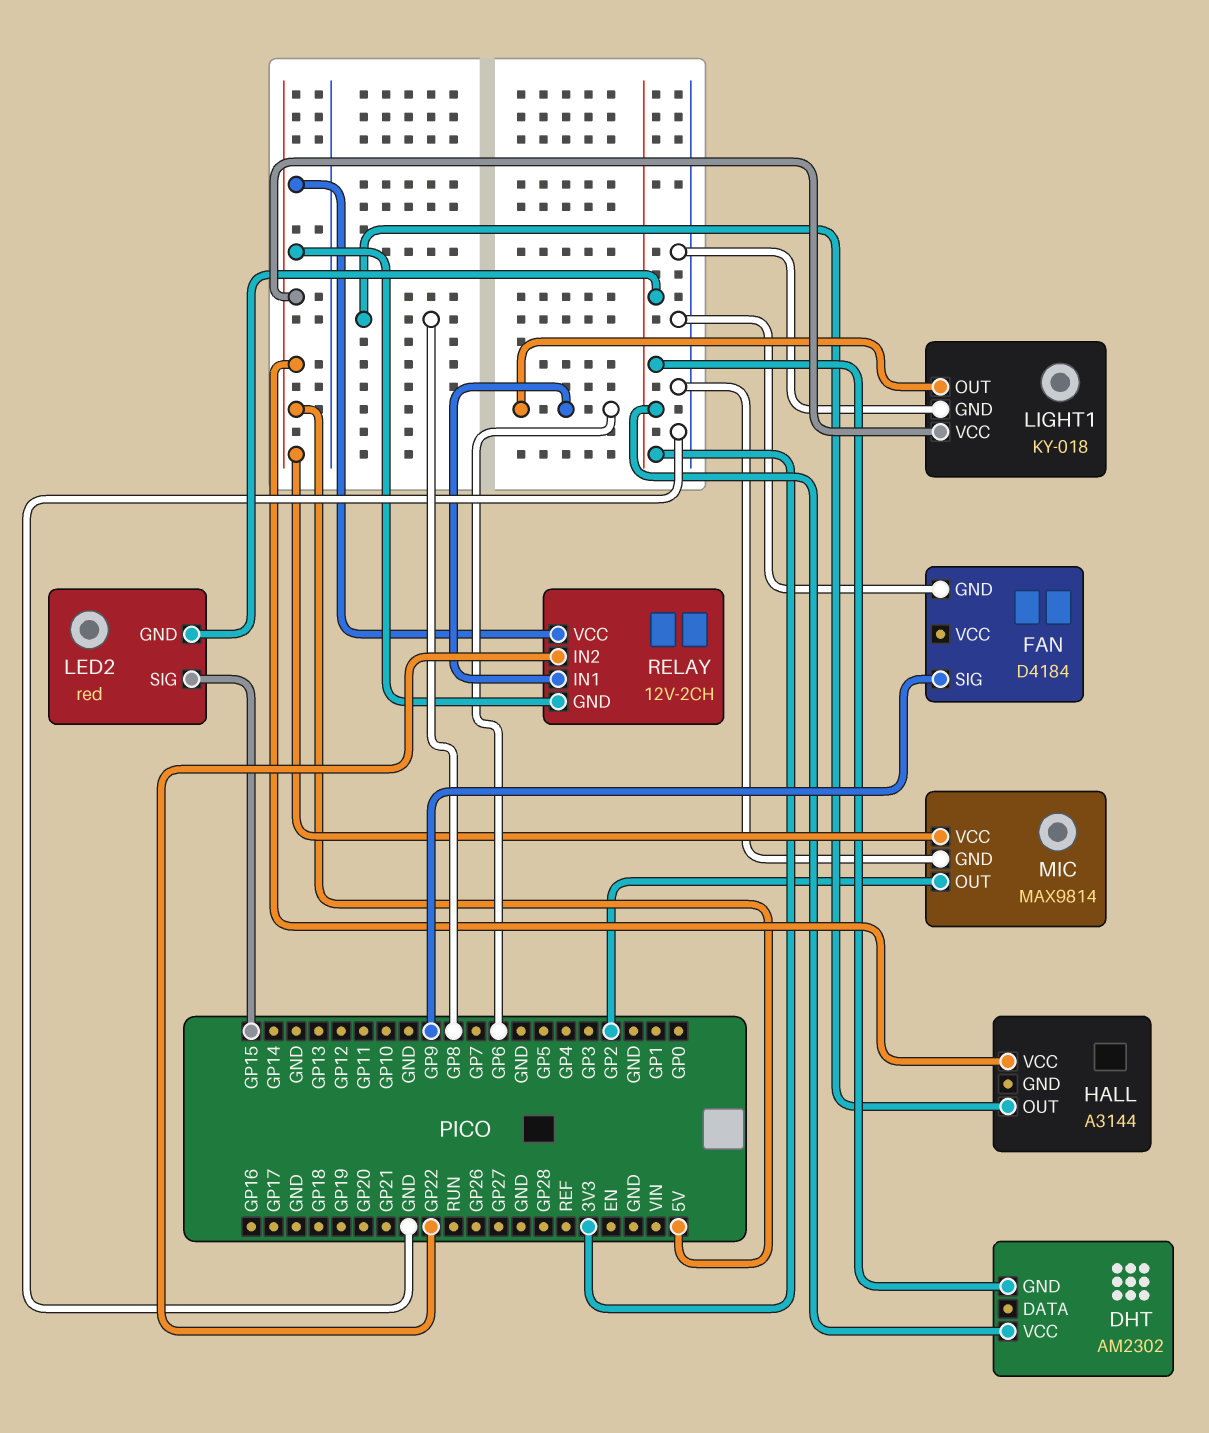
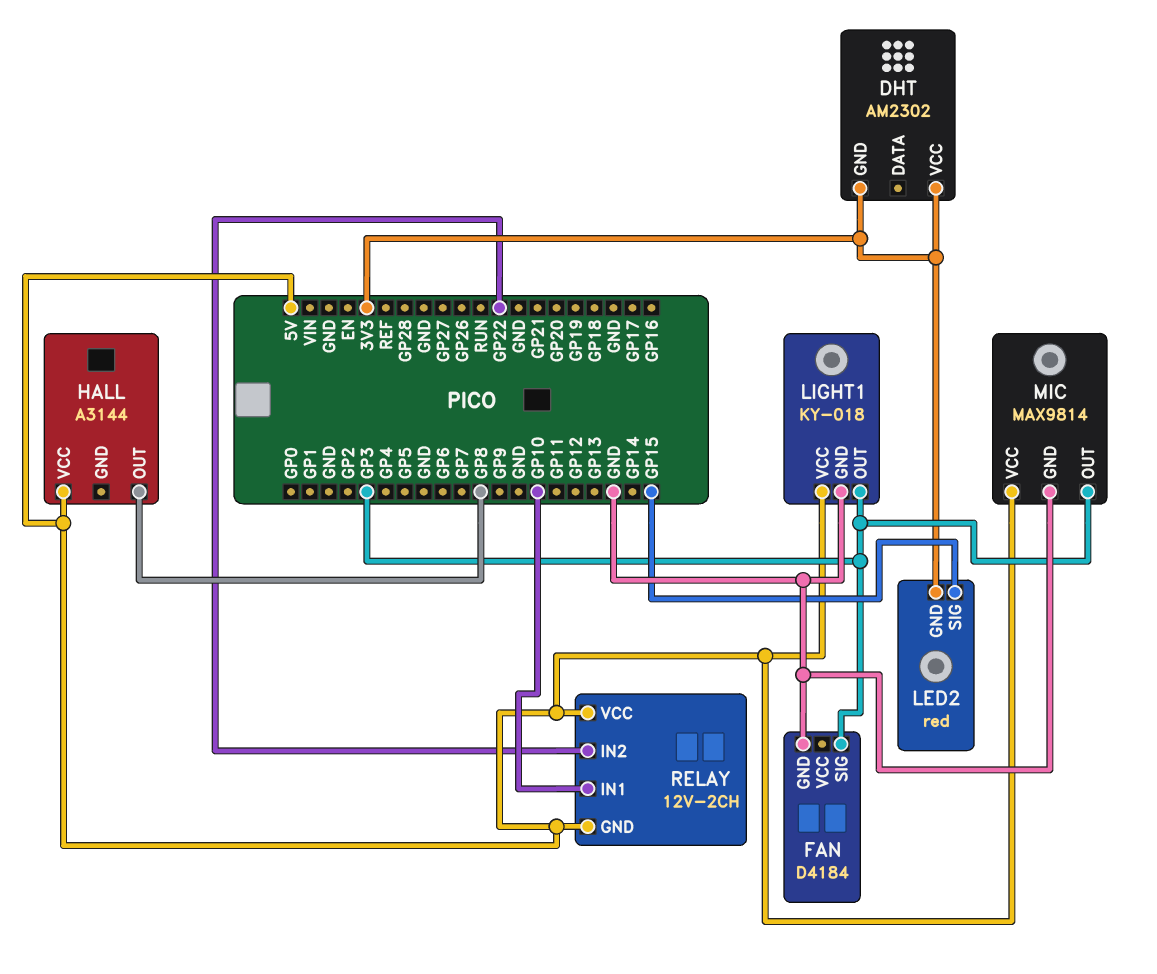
FAN pin SIG: GP9 -> GP3
LIGHT1 pin OUT: GP6 -> GP3
MIC pin OUT: GP2 -> GP3
RELAY pin IN1: GP6 -> GP10

